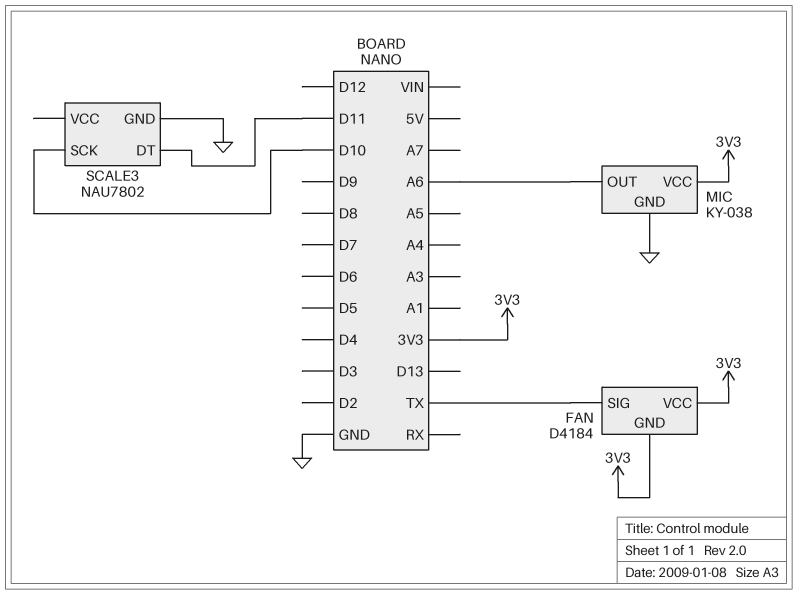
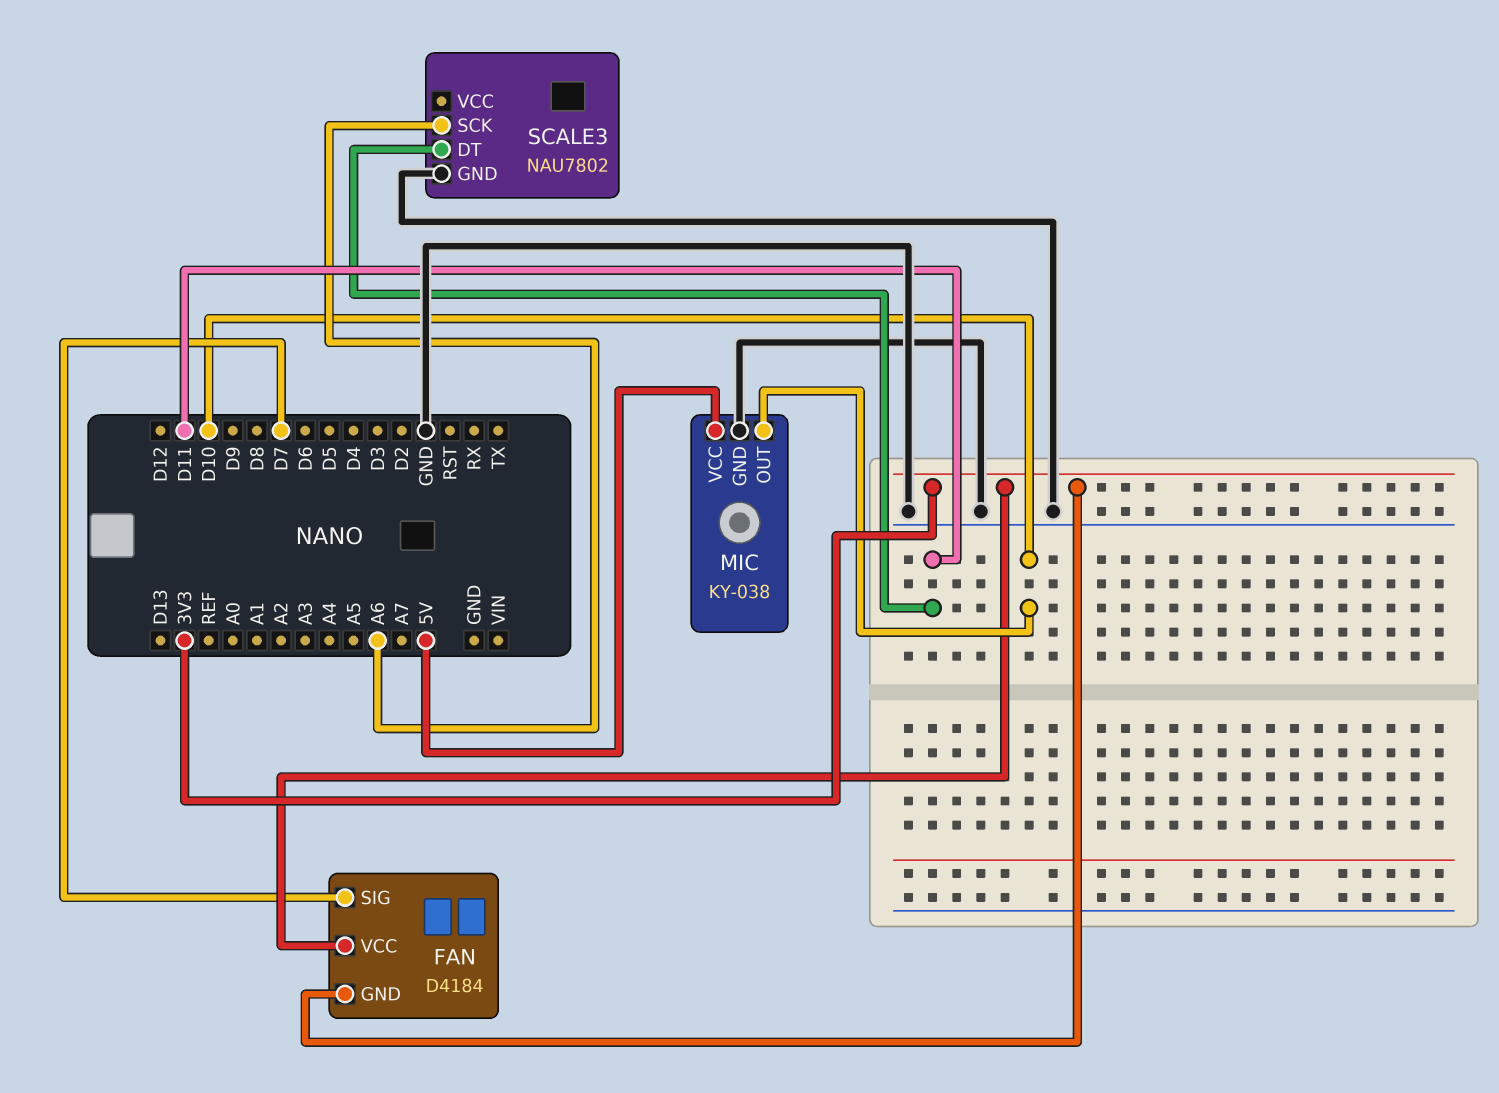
FAN pin SIG: TX -> D7
MIC pin OUT: A6 -> D10
MIC pin VCC: 3V3 -> 5V
SCALE3 pin SCK: D10 -> A6

